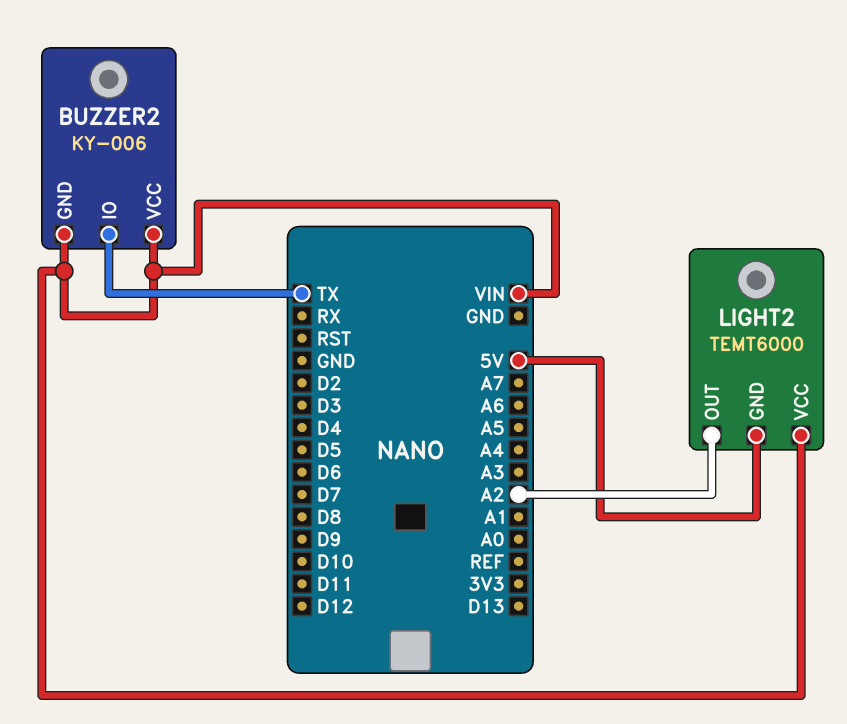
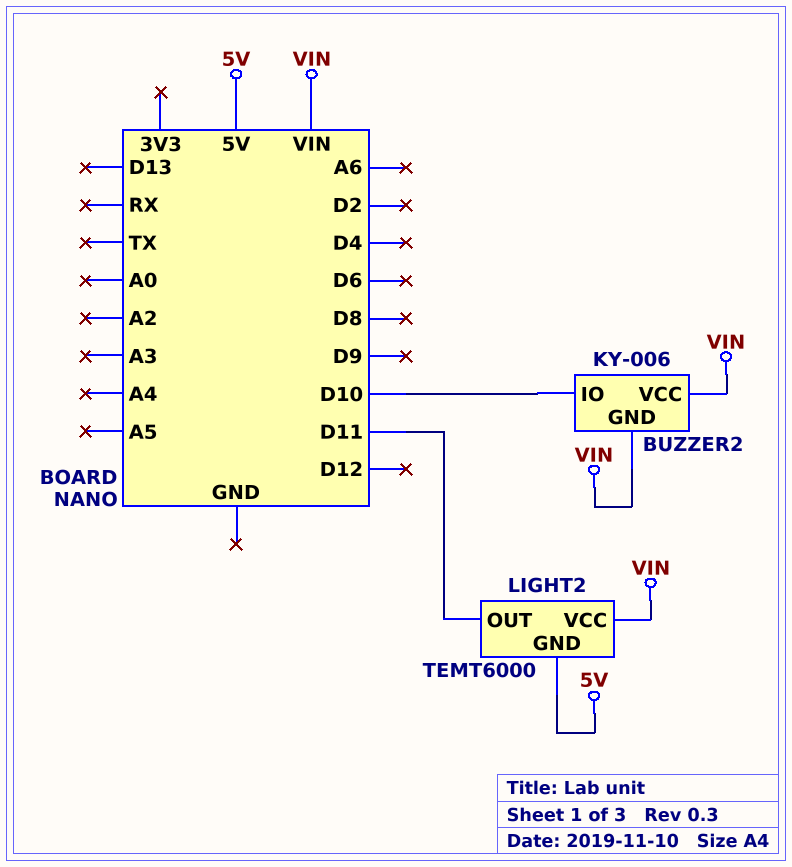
BUZZER2 pin IO: TX -> D10
LIGHT2 pin OUT: A2 -> D11

